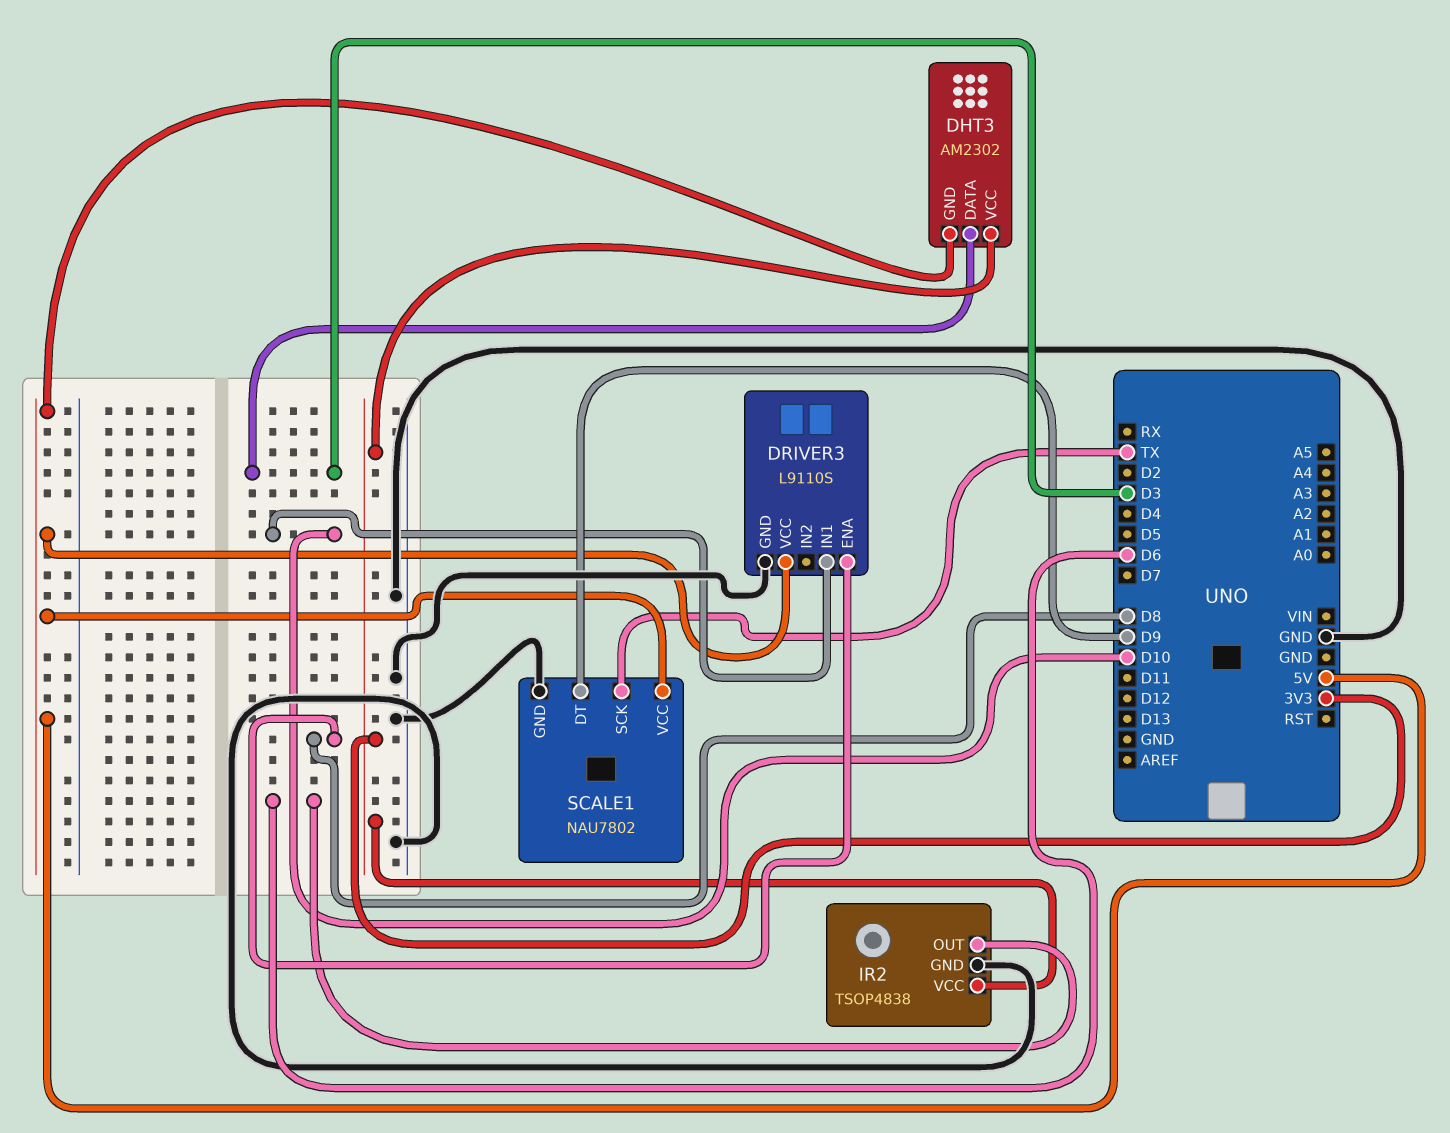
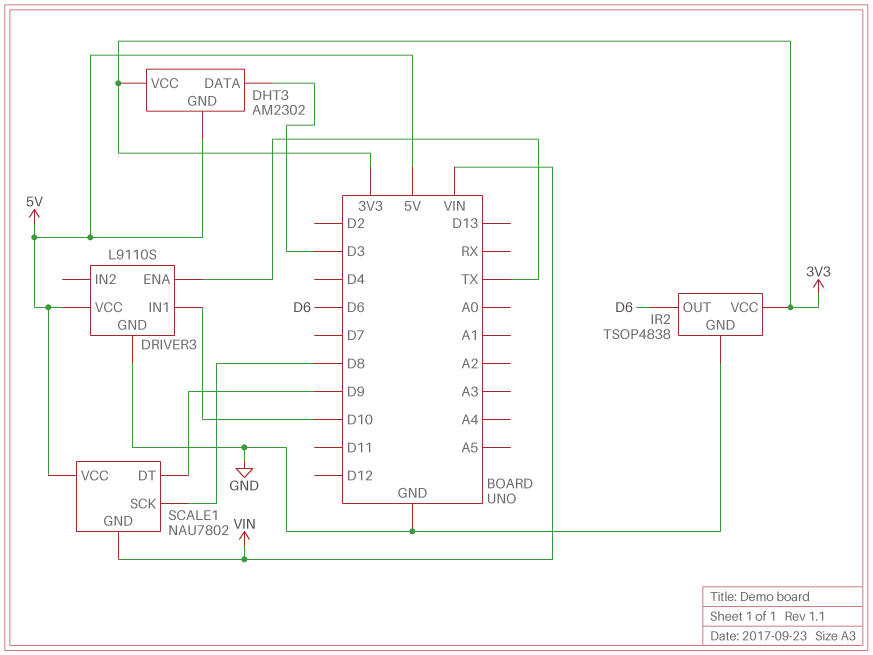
DRIVER3 pin ENA: D8 -> TX
SCALE1 pin GND: GND -> VIN
SCALE1 pin SCK: TX -> D8

